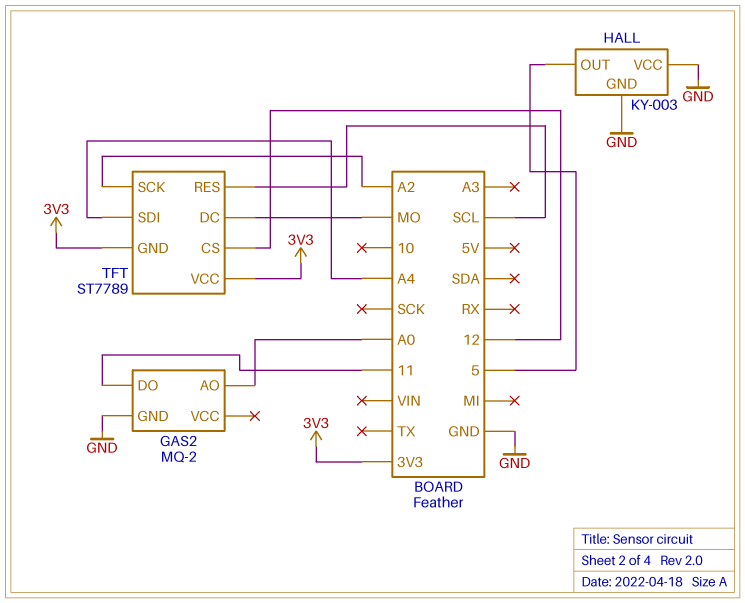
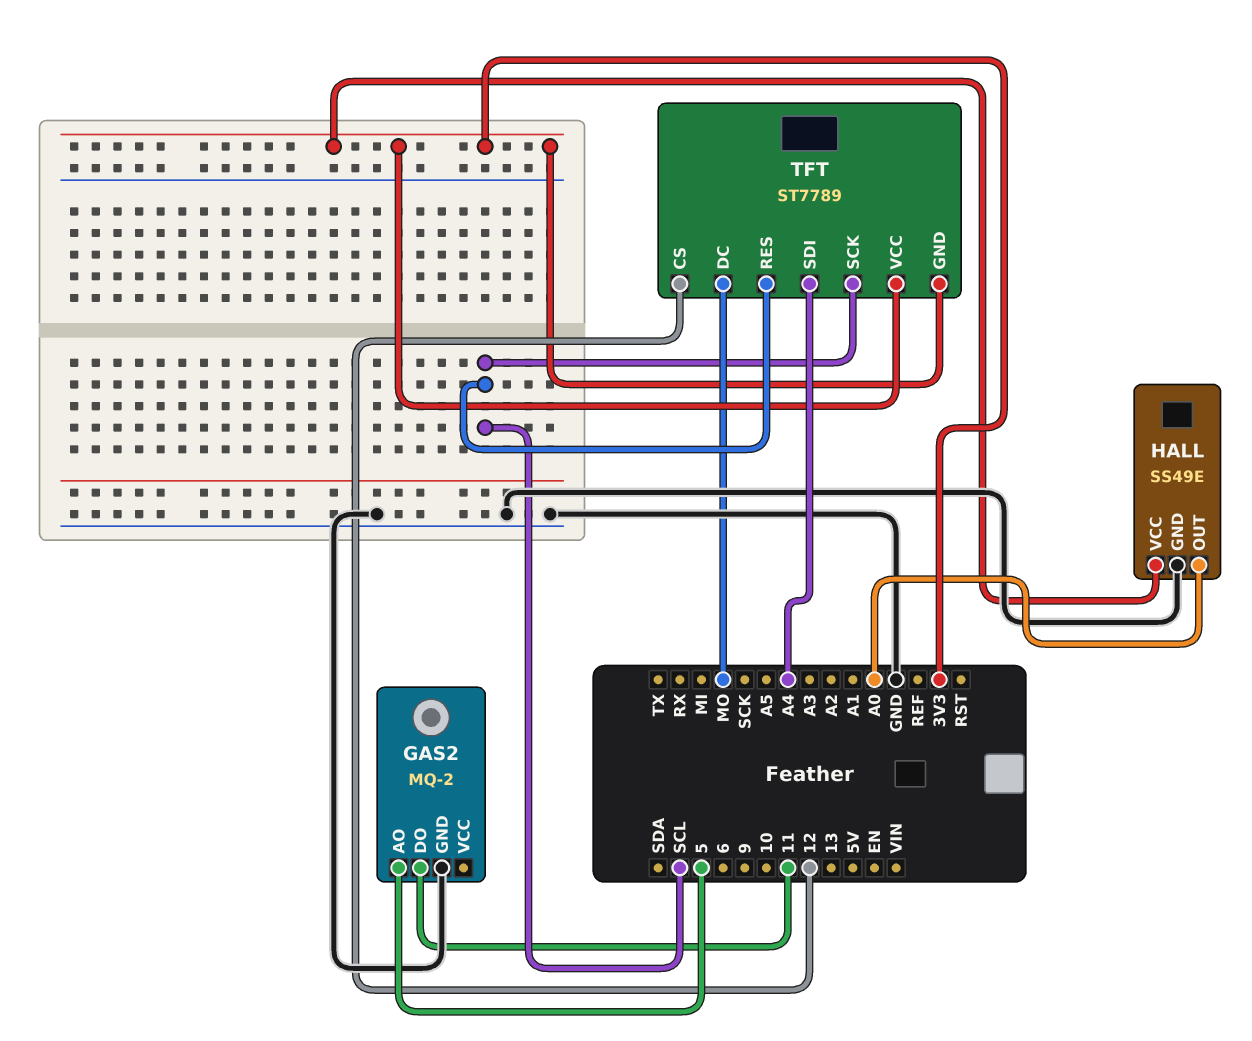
GAS2 pin AO: A0 -> 5
HALL: KY-003 -> SS49E
HALL pin OUT: 5 -> A0
HALL pin VCC: GND -> 3V3
TFT pin SCK: A2 -> SCL

